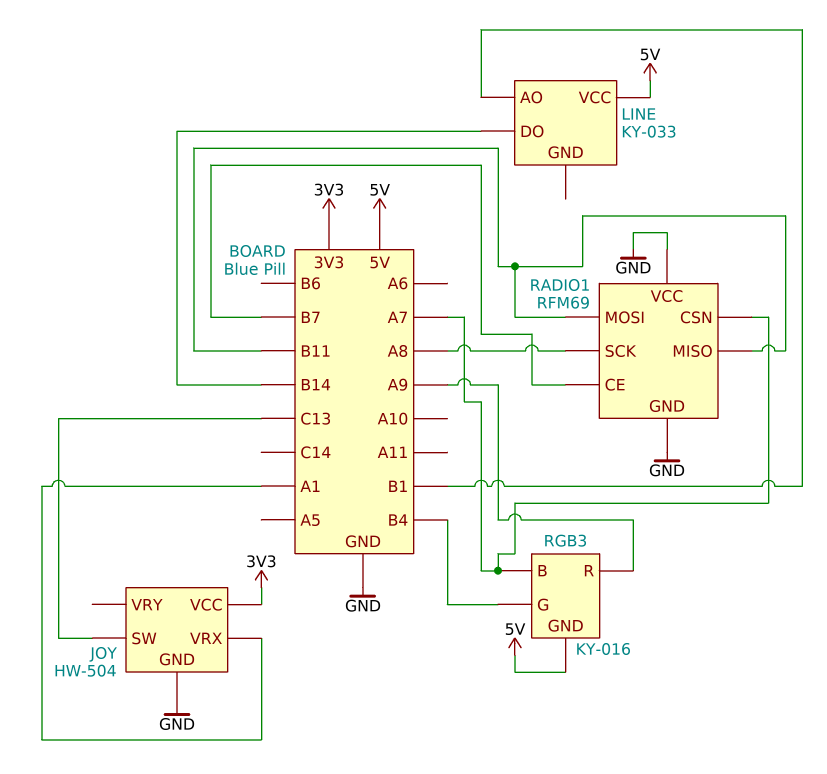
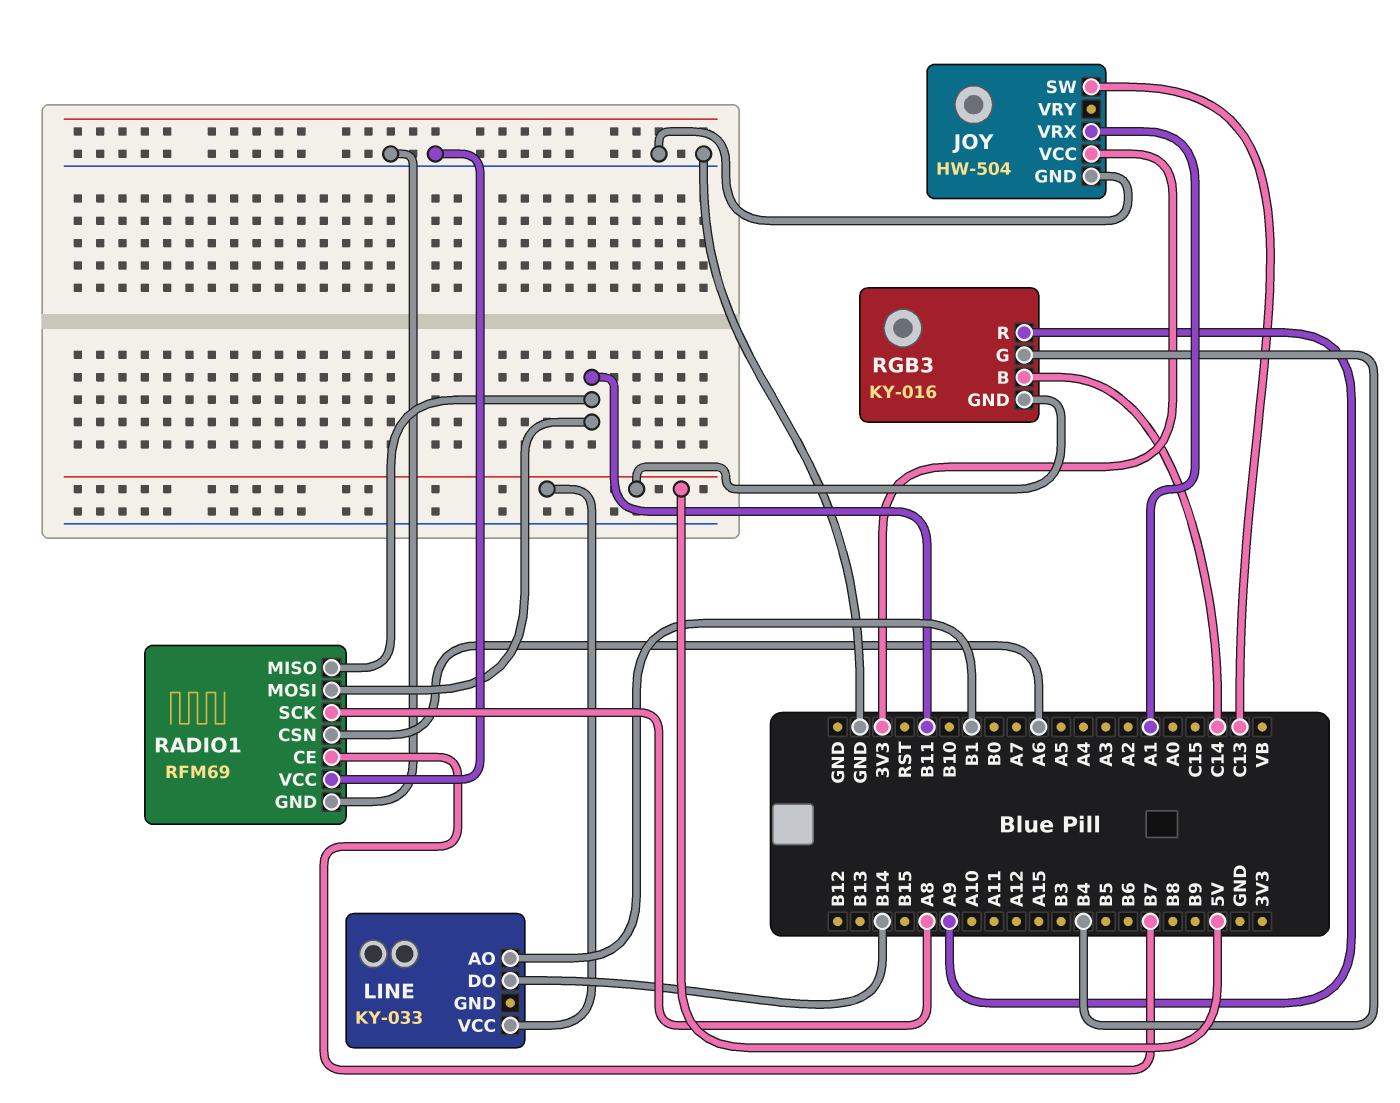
RADIO1 pin CSN: A7 -> A6
RGB3 pin B: A7 -> C14

